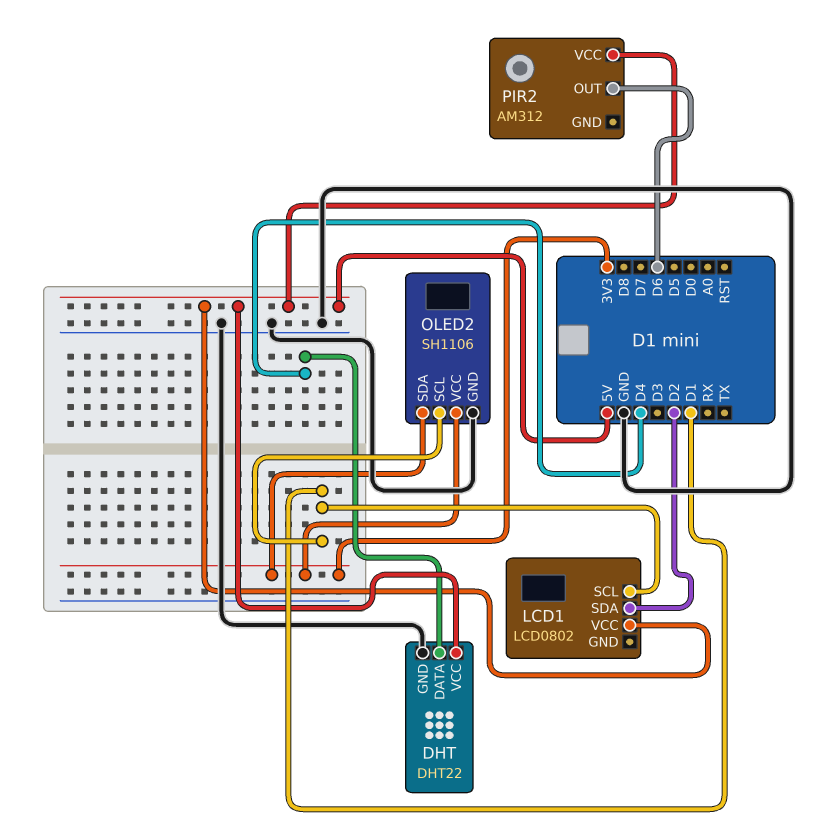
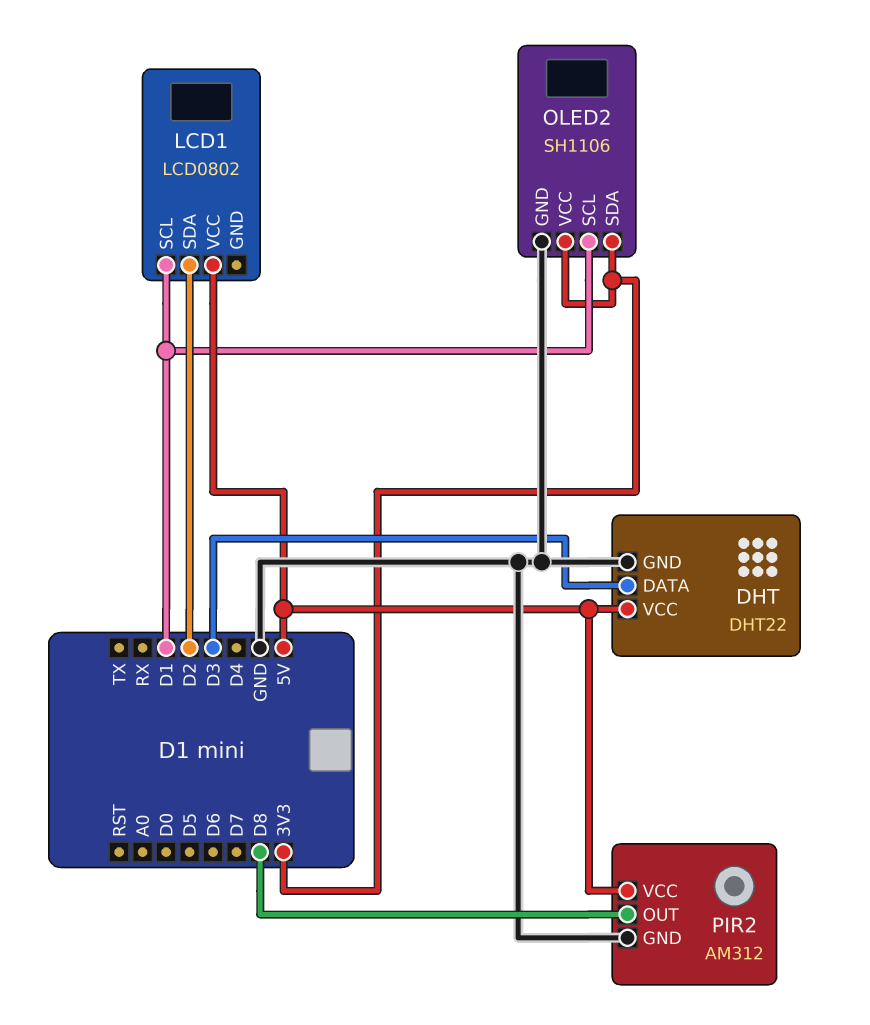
DHT pin DATA: D4 -> D3
PIR2 pin GND: none -> GND
PIR2 pin OUT: D6 -> D8

